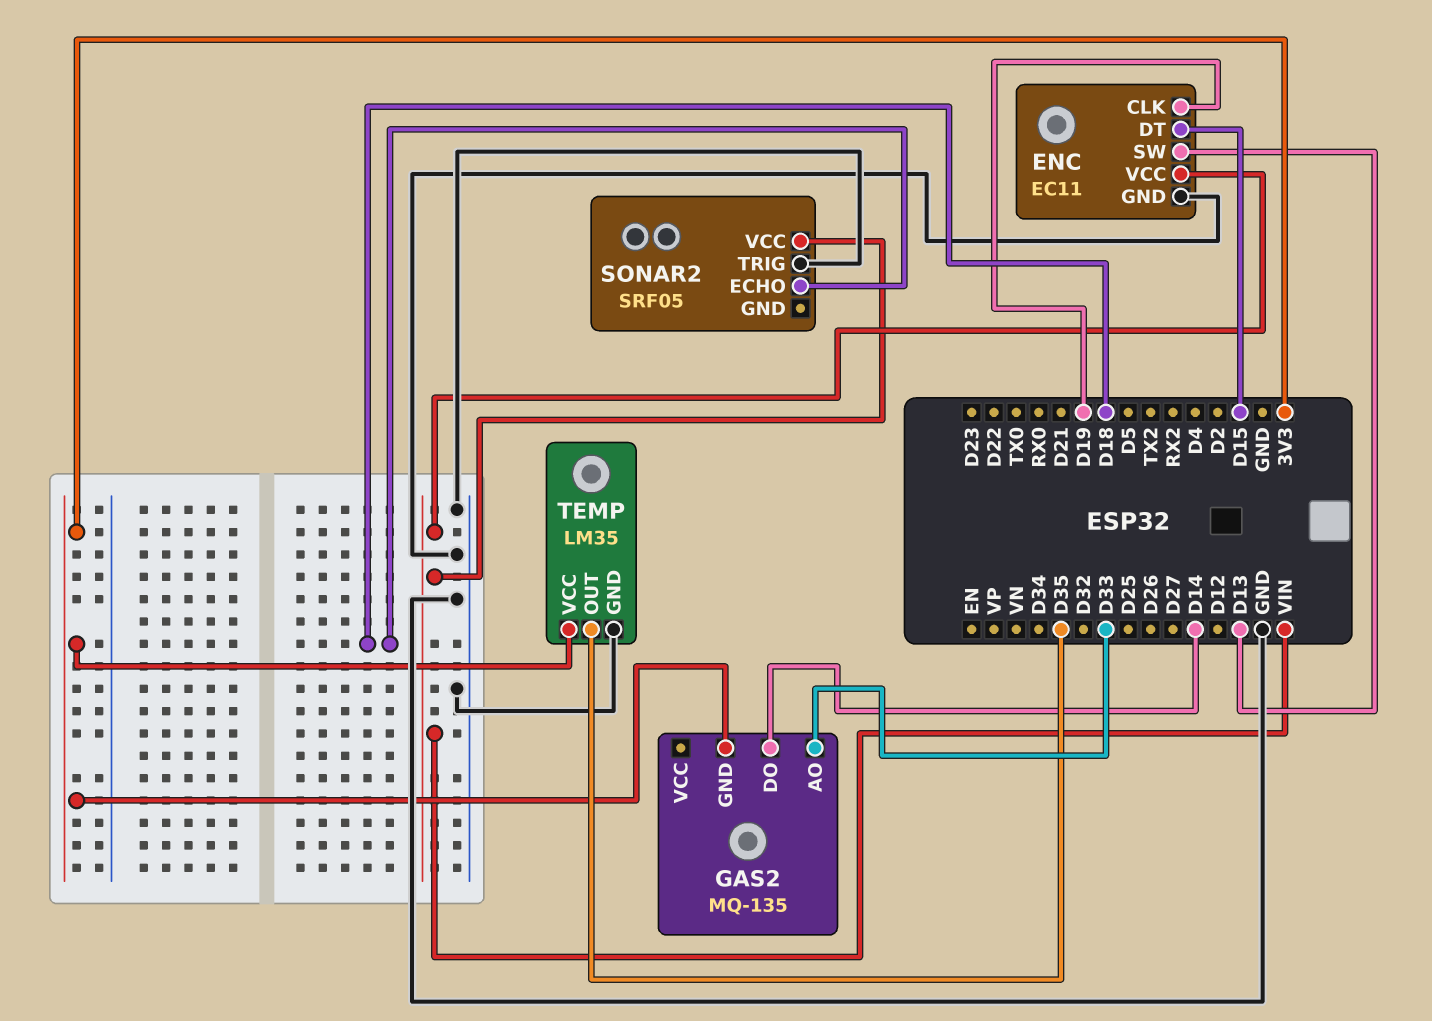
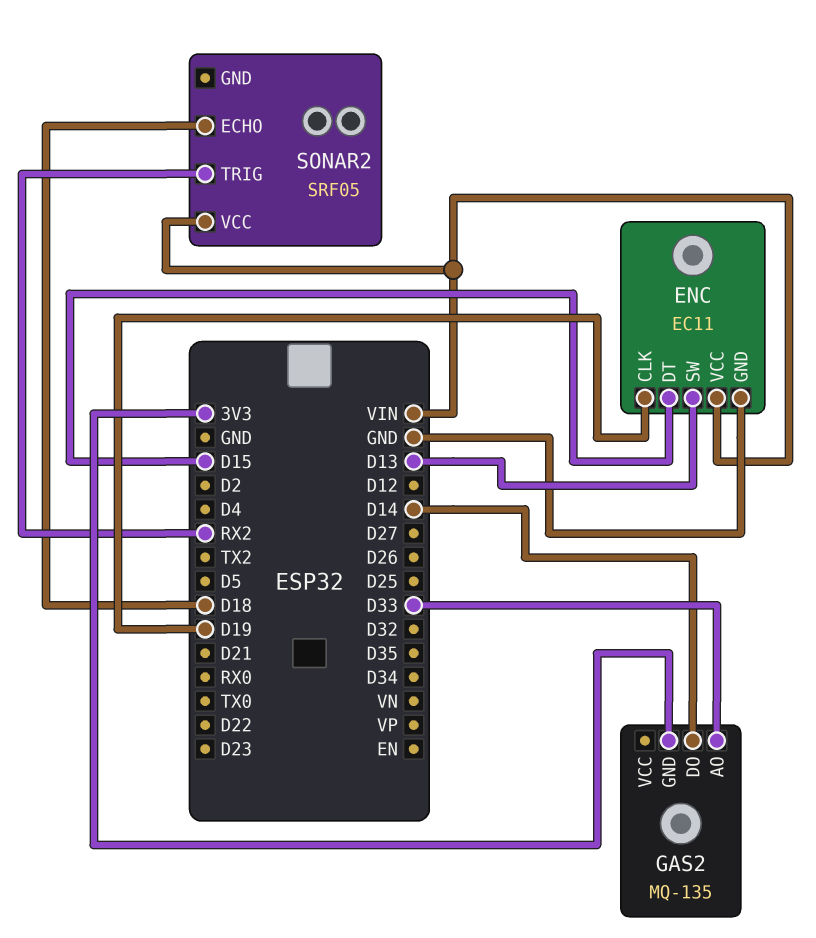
SONAR2 pin TRIG: GND -> RX2
TEMP: LM35 -> none
TEMP pin GND: GND -> none
TEMP pin OUT: D35 -> none
TEMP pin VCC: 3V3 -> none

